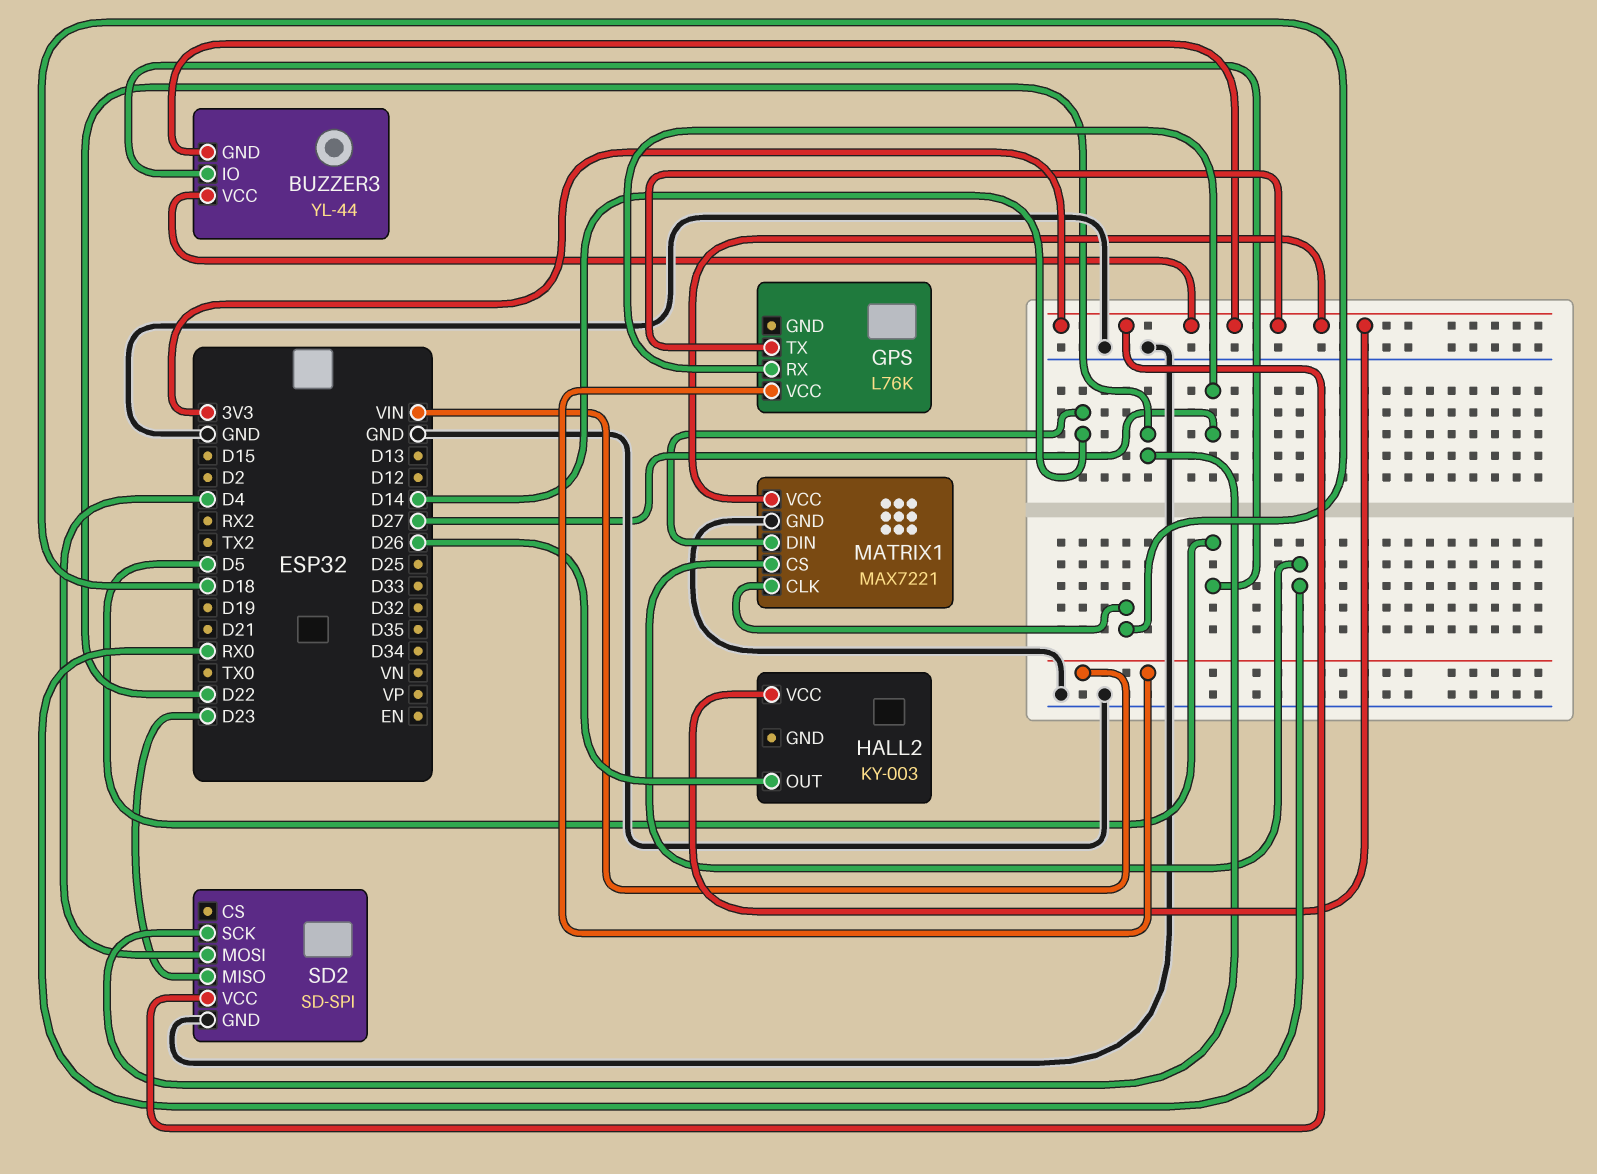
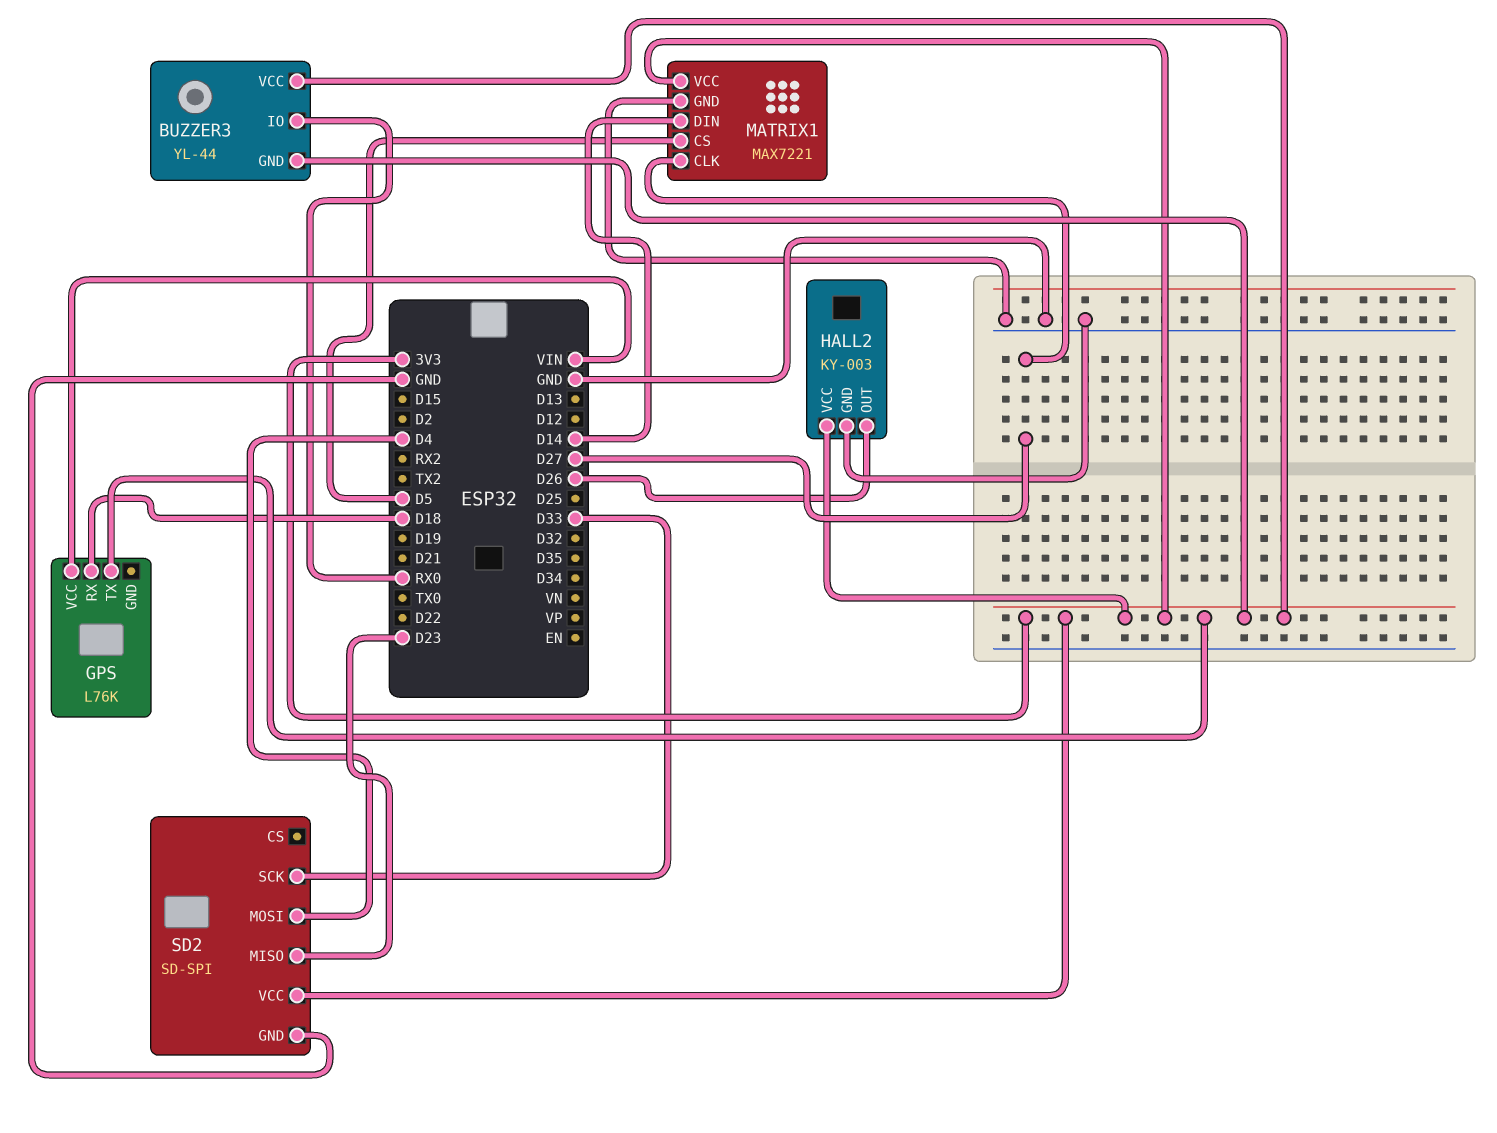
BUZZER3 pin IO: D5 -> RX0
GPS pin RX: D27 -> D18
HALL2 pin GND: none -> GND
MATRIX1 pin CLK: D18 -> D27
MATRIX1 pin CS: RX0 -> D5
SD2 pin SCK: D22 -> D33

